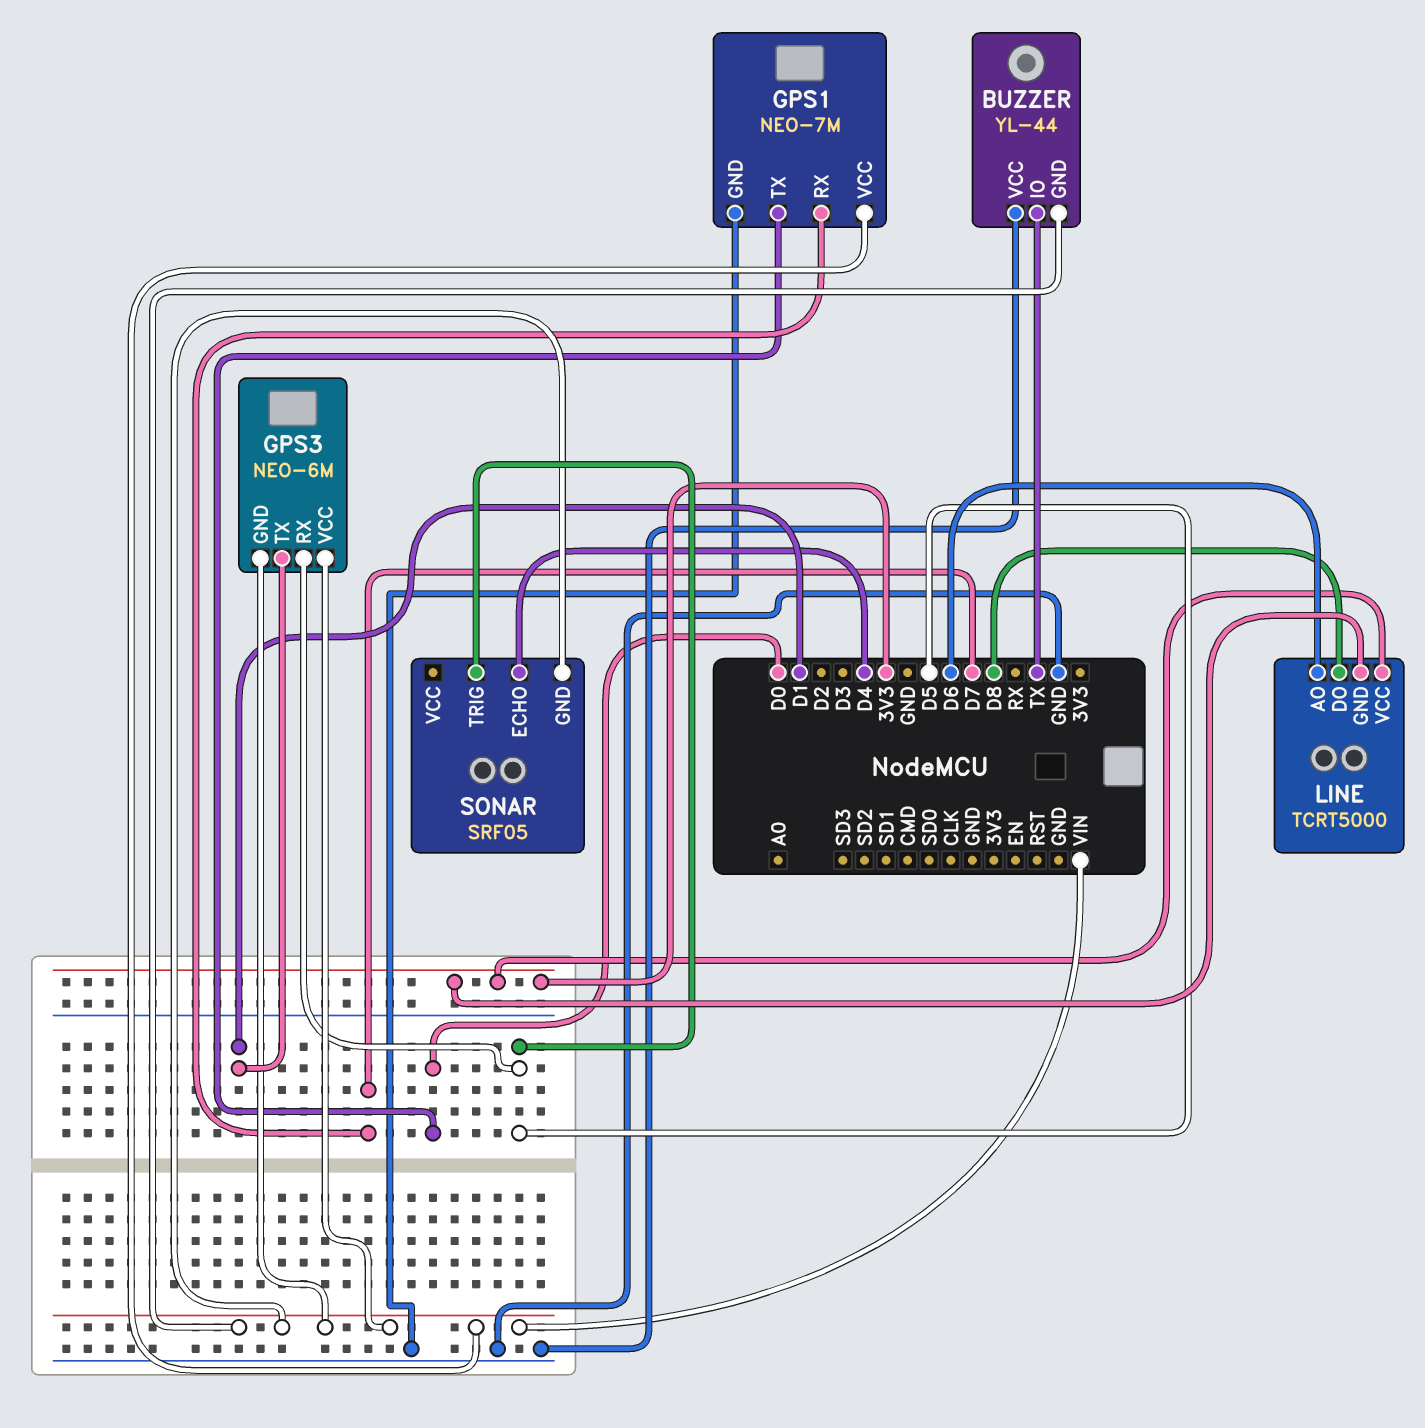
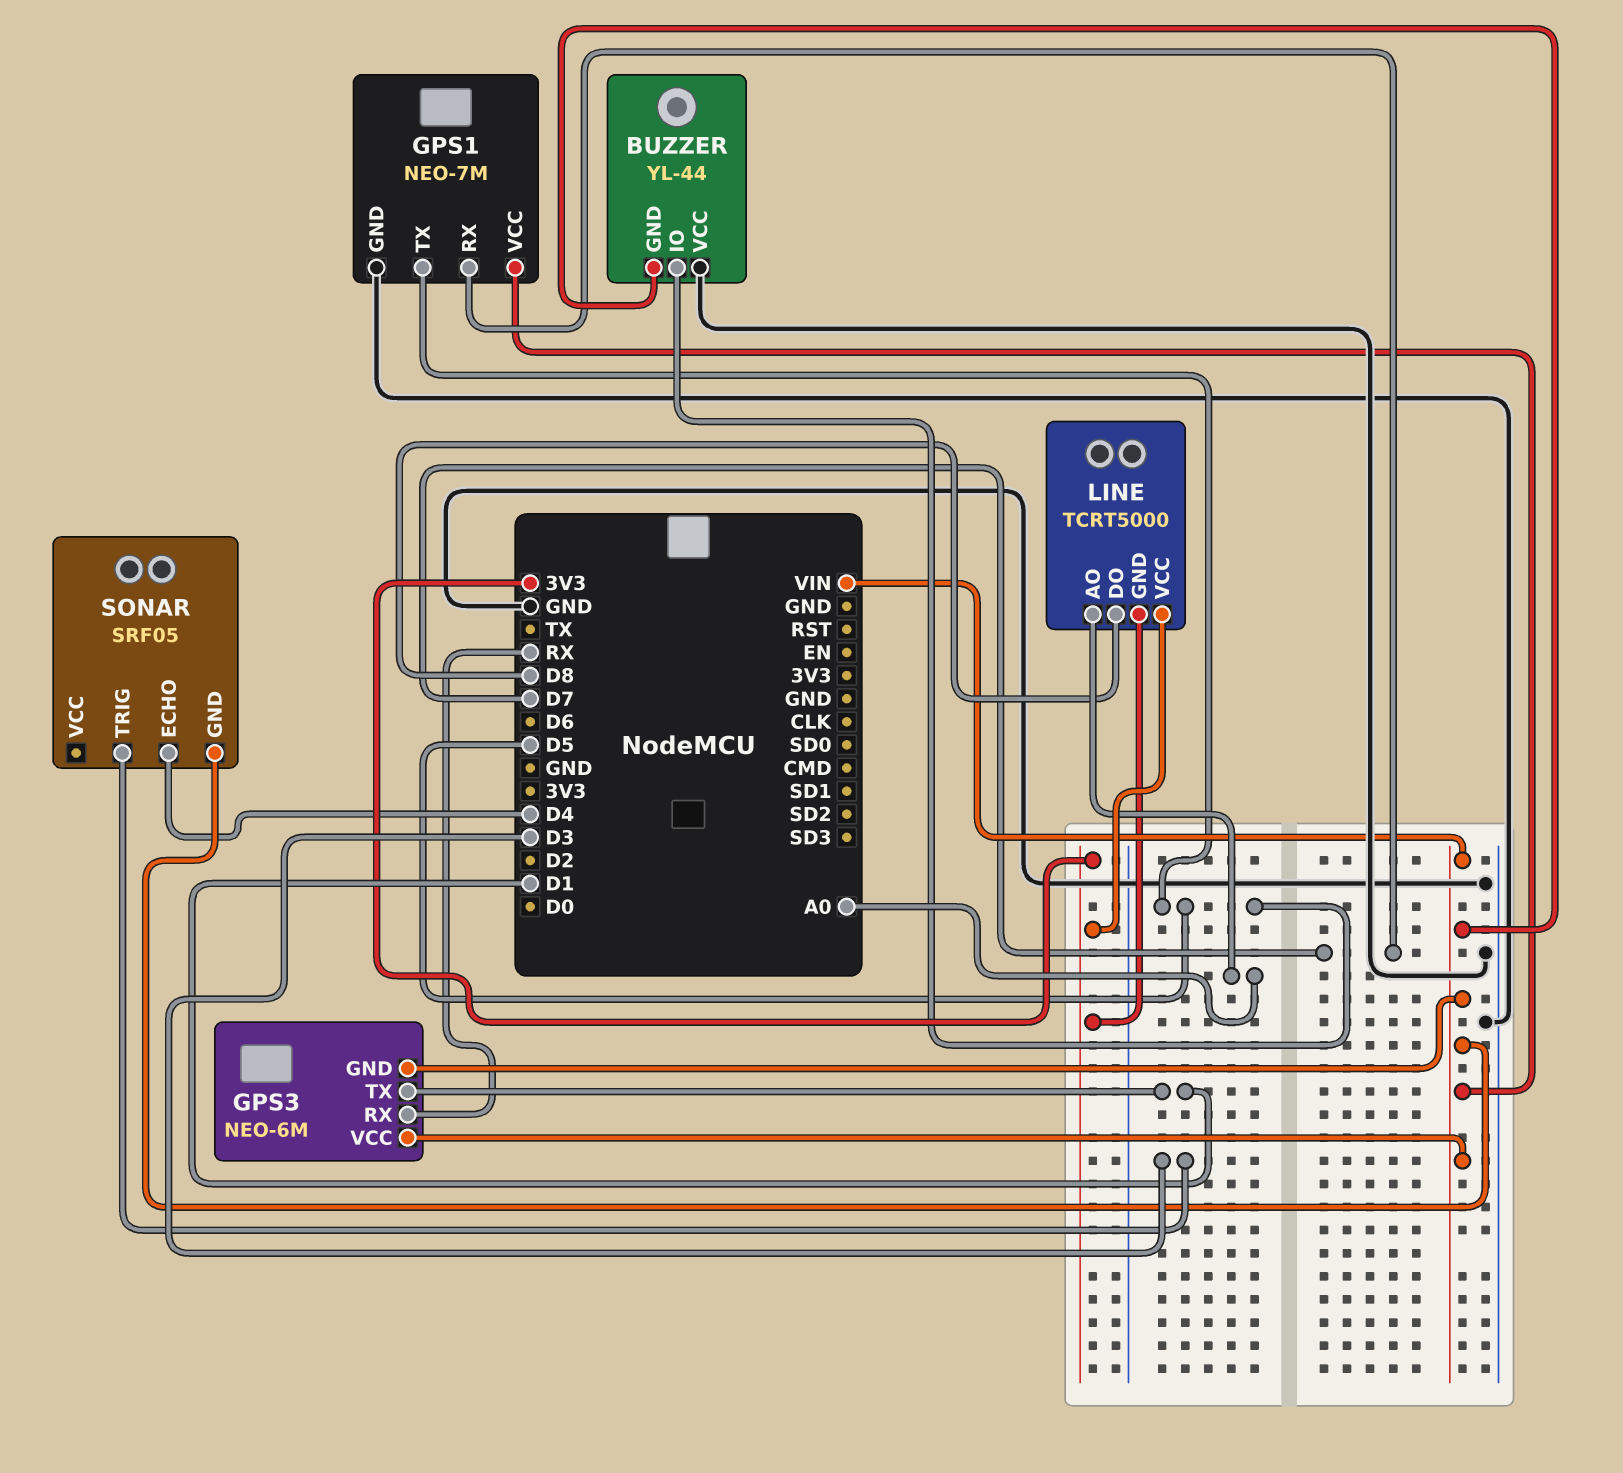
BUZZER pin IO: TX -> D5
GPS1 pin TX: D0 -> D5
GPS3 pin RX: D5 -> RX
LINE pin AO: D6 -> A0
SONAR pin TRIG: D5 -> D3

